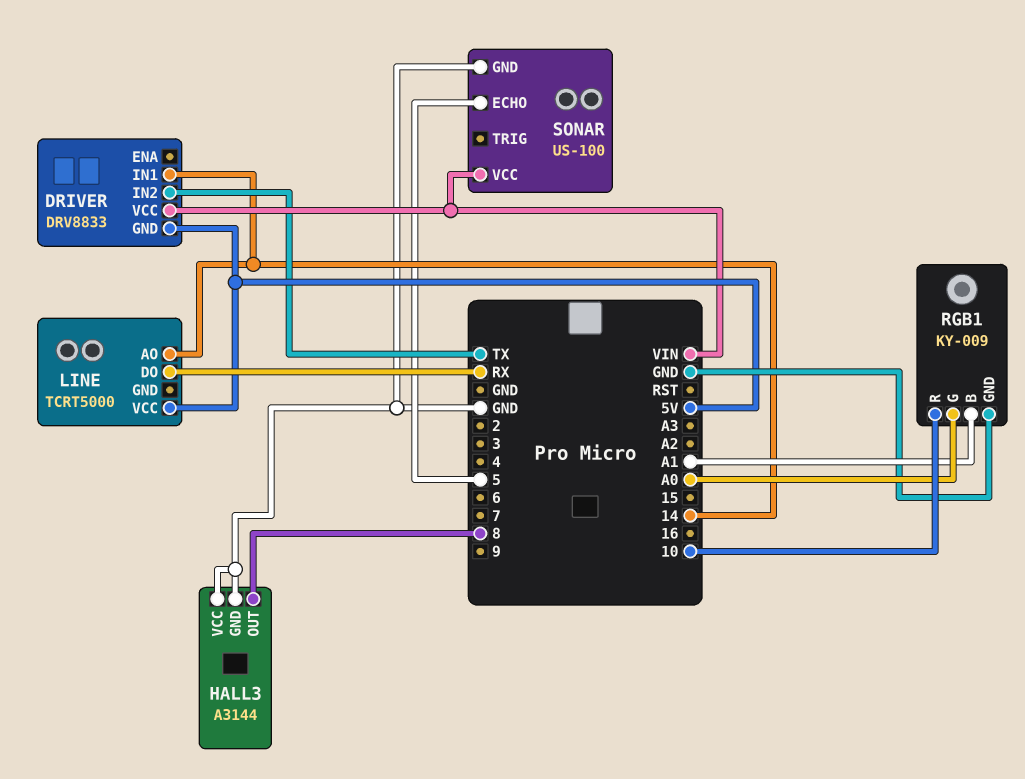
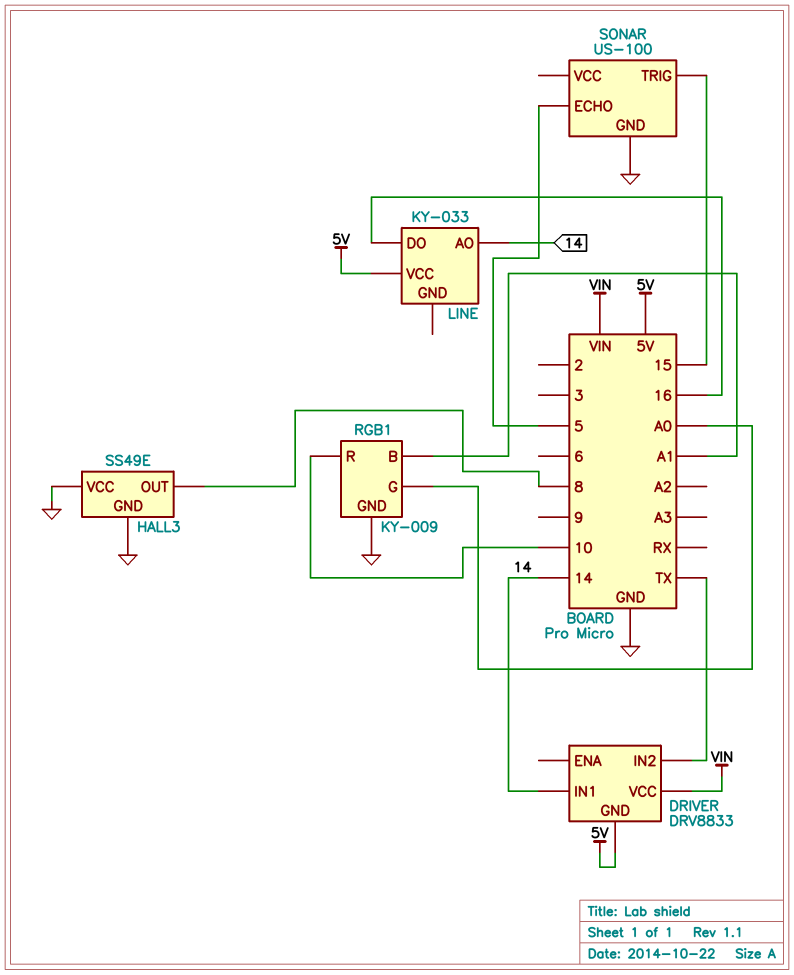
HALL3: A3144 -> SS49E
LINE: TCRT5000 -> KY-033
LINE pin DO: RX -> 16
SONAR pin TRIG: none -> 15
SONAR pin VCC: VIN -> none

